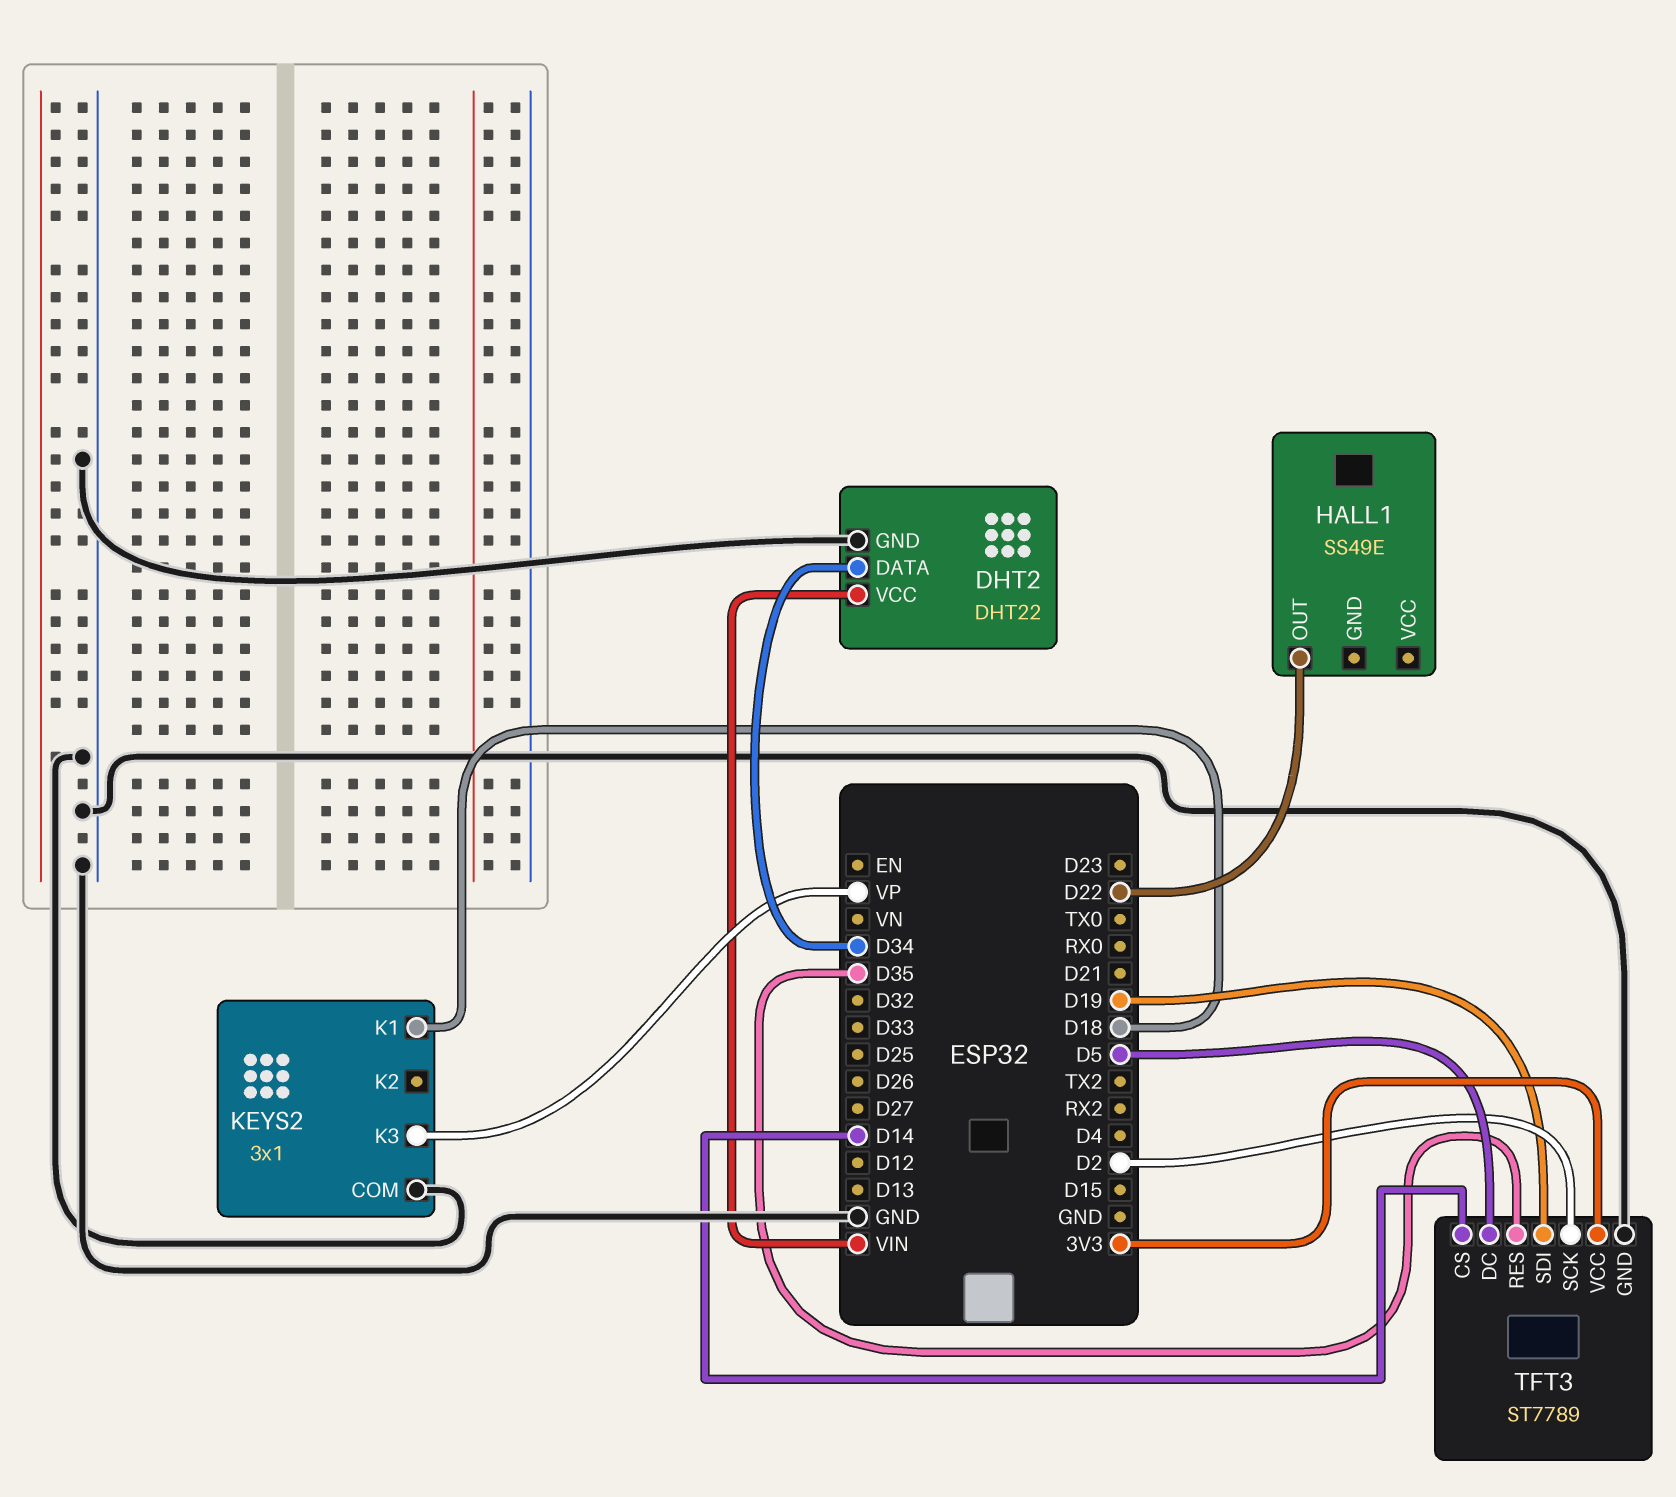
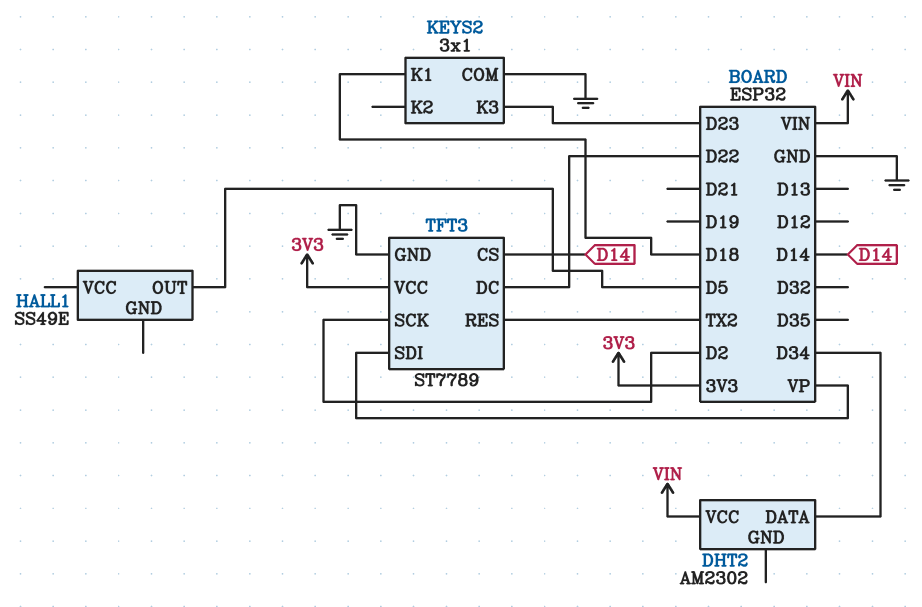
DHT2: DHT22 -> AM2302
DHT2 pin GND: GND -> none
HALL1 pin OUT: D22 -> D5
KEYS2 pin K3: VP -> D23
TFT3 pin DC: D5 -> D22
TFT3 pin RES: D35 -> TX2
TFT3 pin SDI: D19 -> VP

